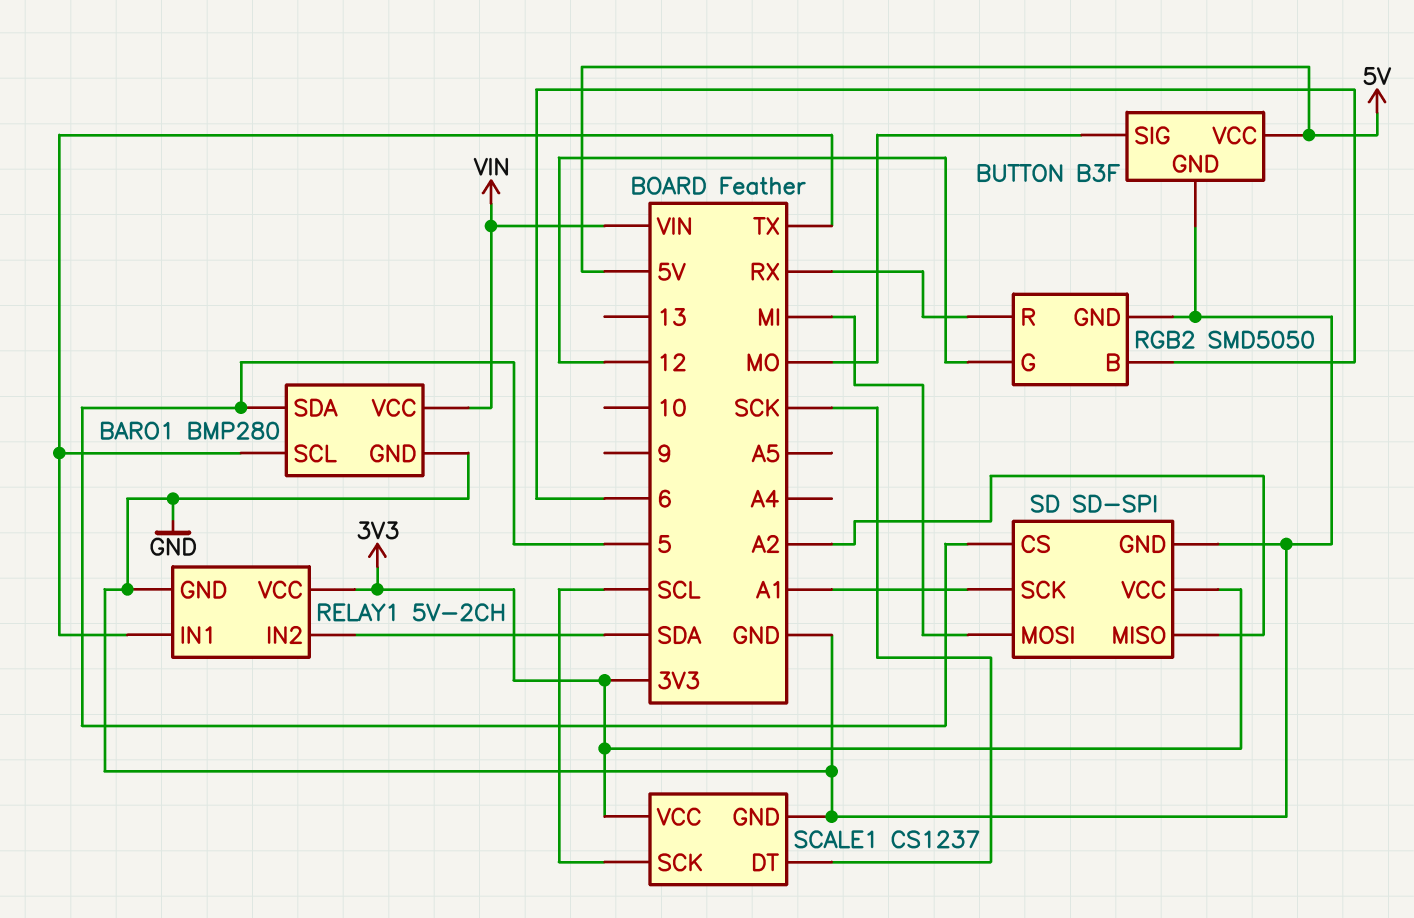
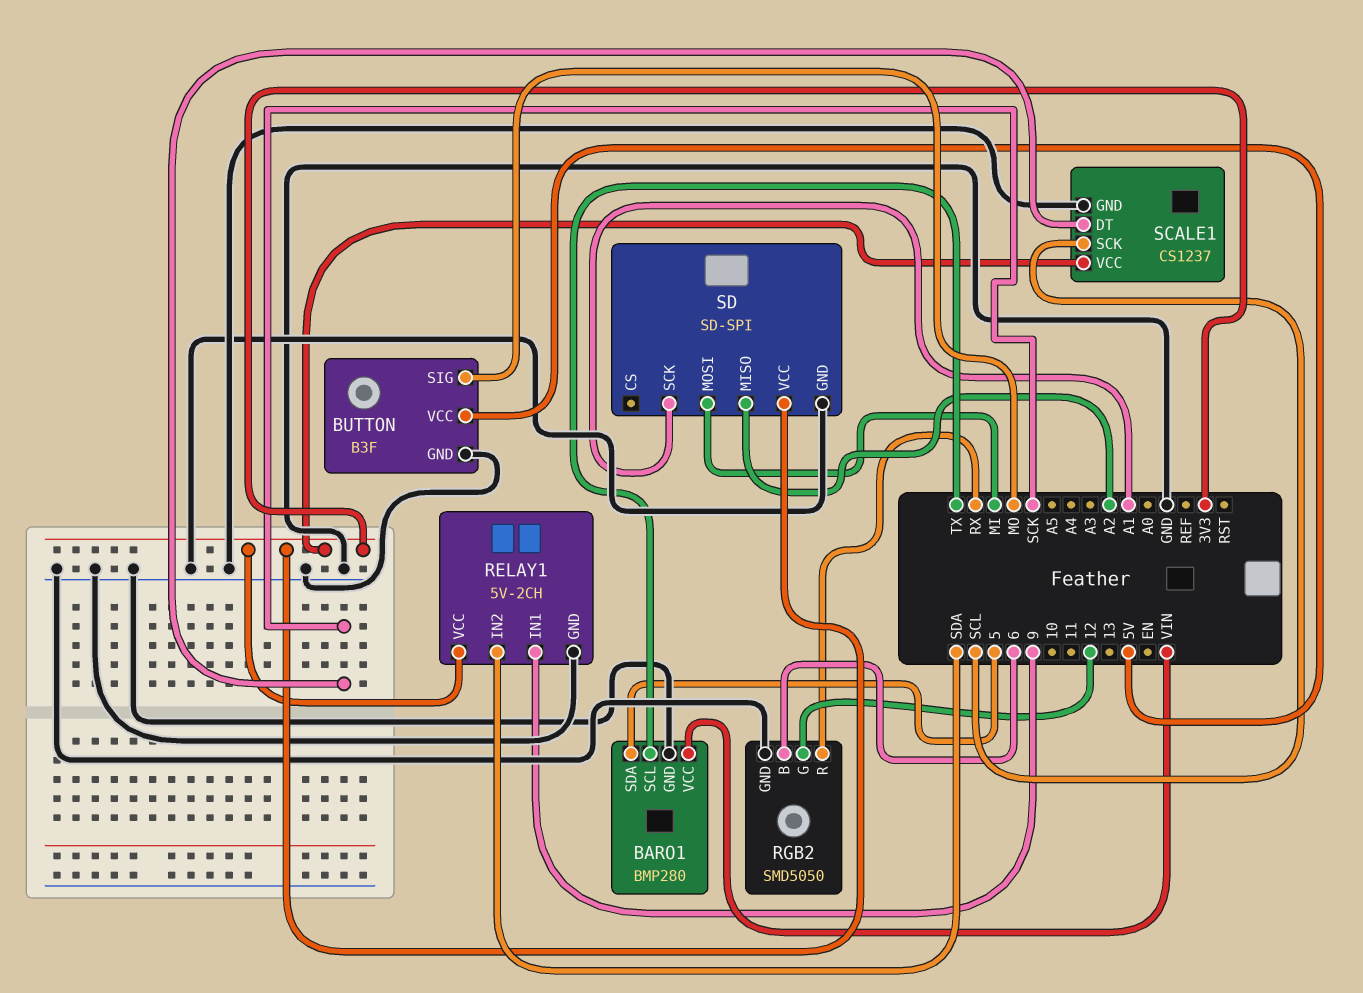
RELAY1 pin IN1: TX -> 9
SD pin CS: 5 -> none

